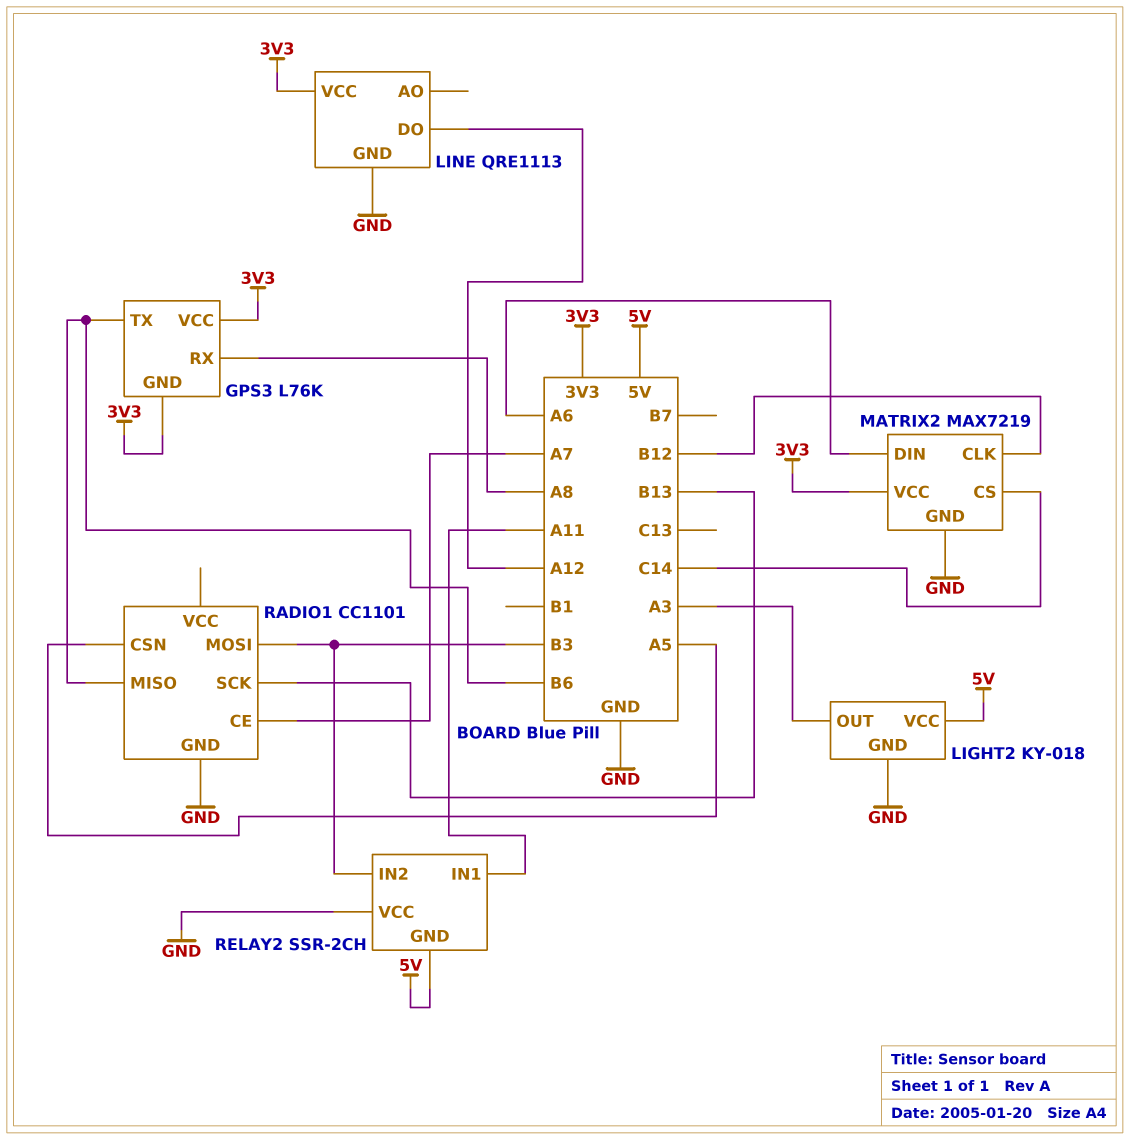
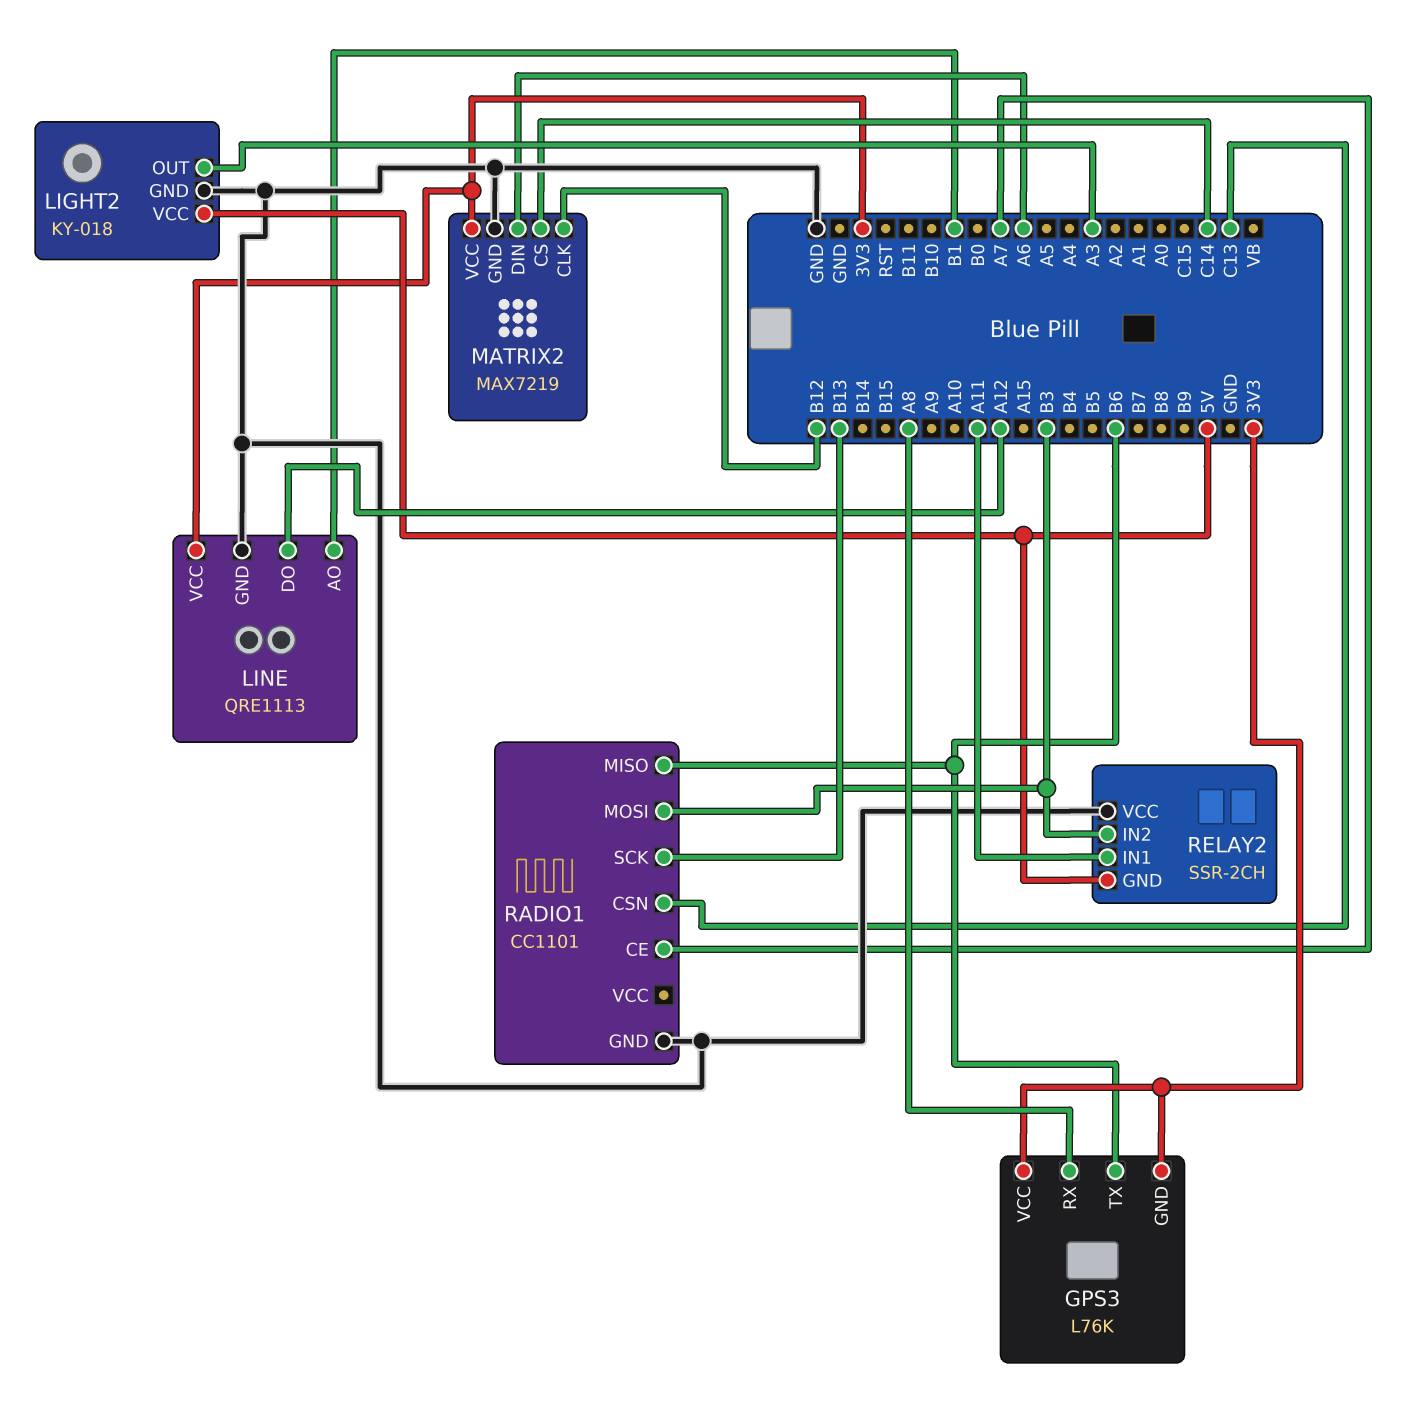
LINE pin AO: none -> B1
RADIO1 pin CSN: A5 -> C13

